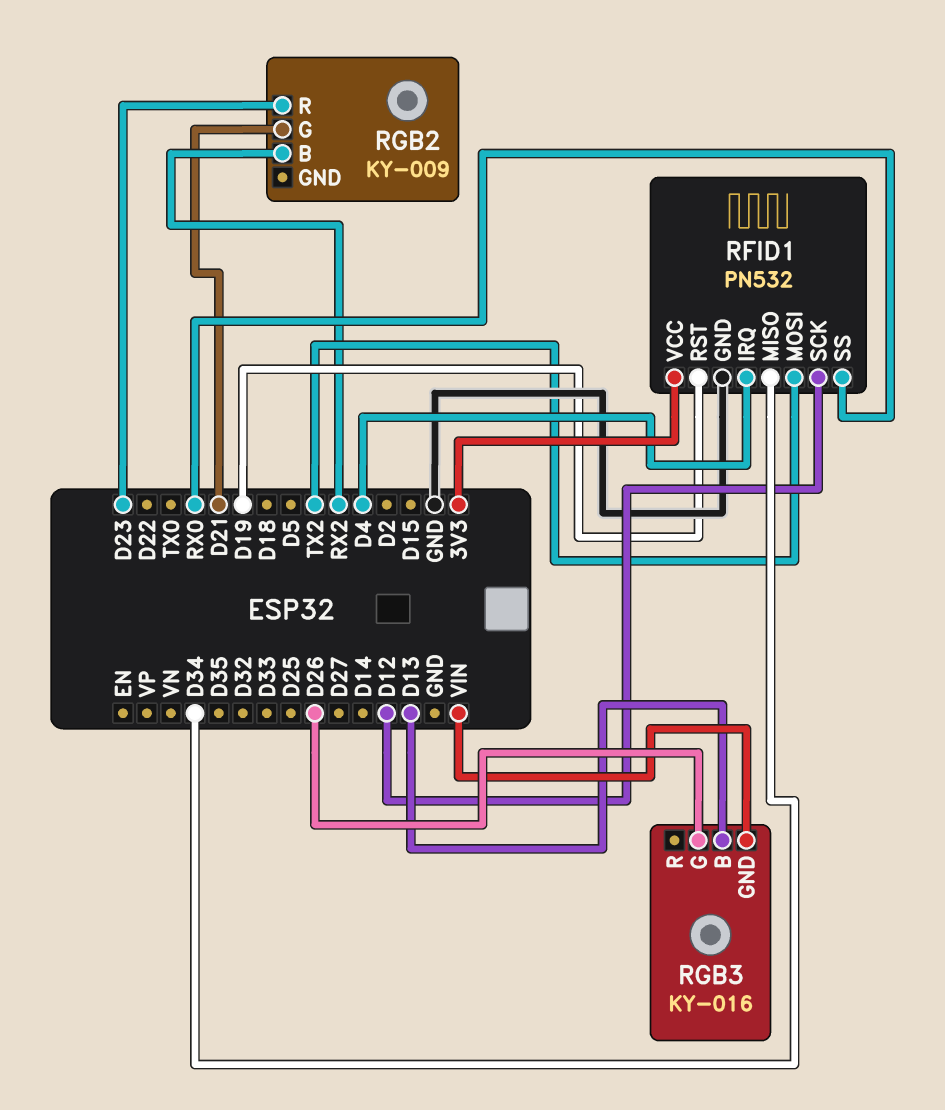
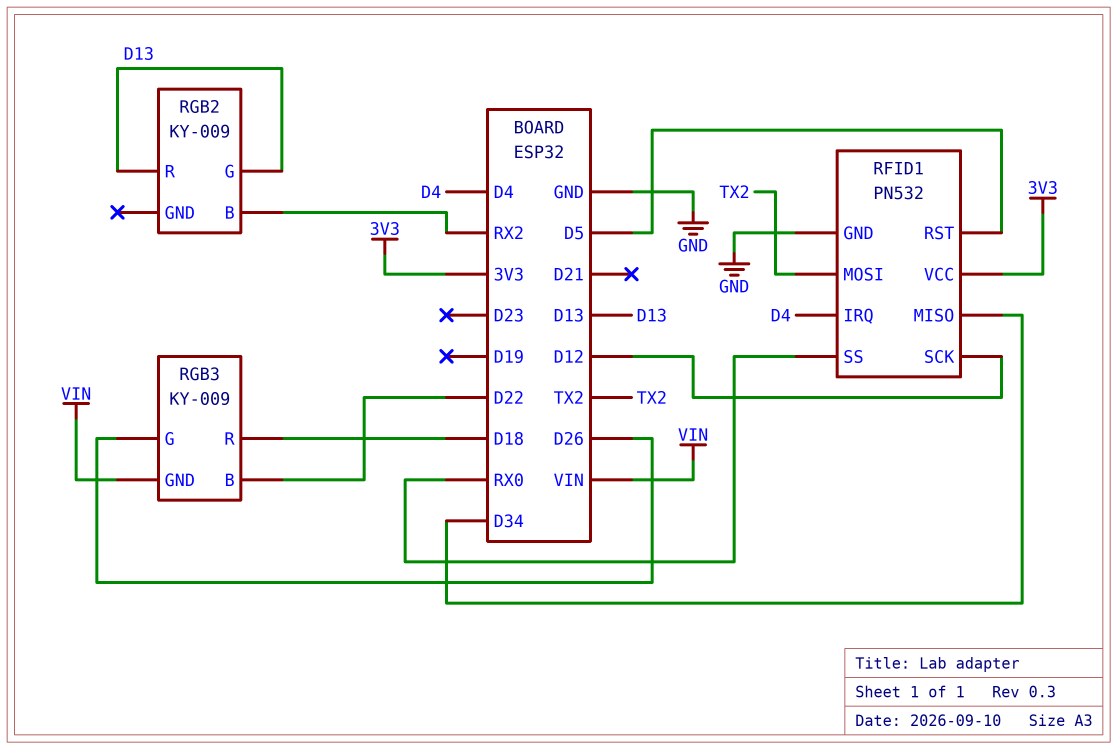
RFID1 pin RST: D19 -> D5
RGB2 pin G: D21 -> D13
RGB2 pin R: D23 -> D13
RGB3: KY-016 -> KY-009
RGB3 pin B: D13 -> D22
RGB3 pin R: none -> D18

